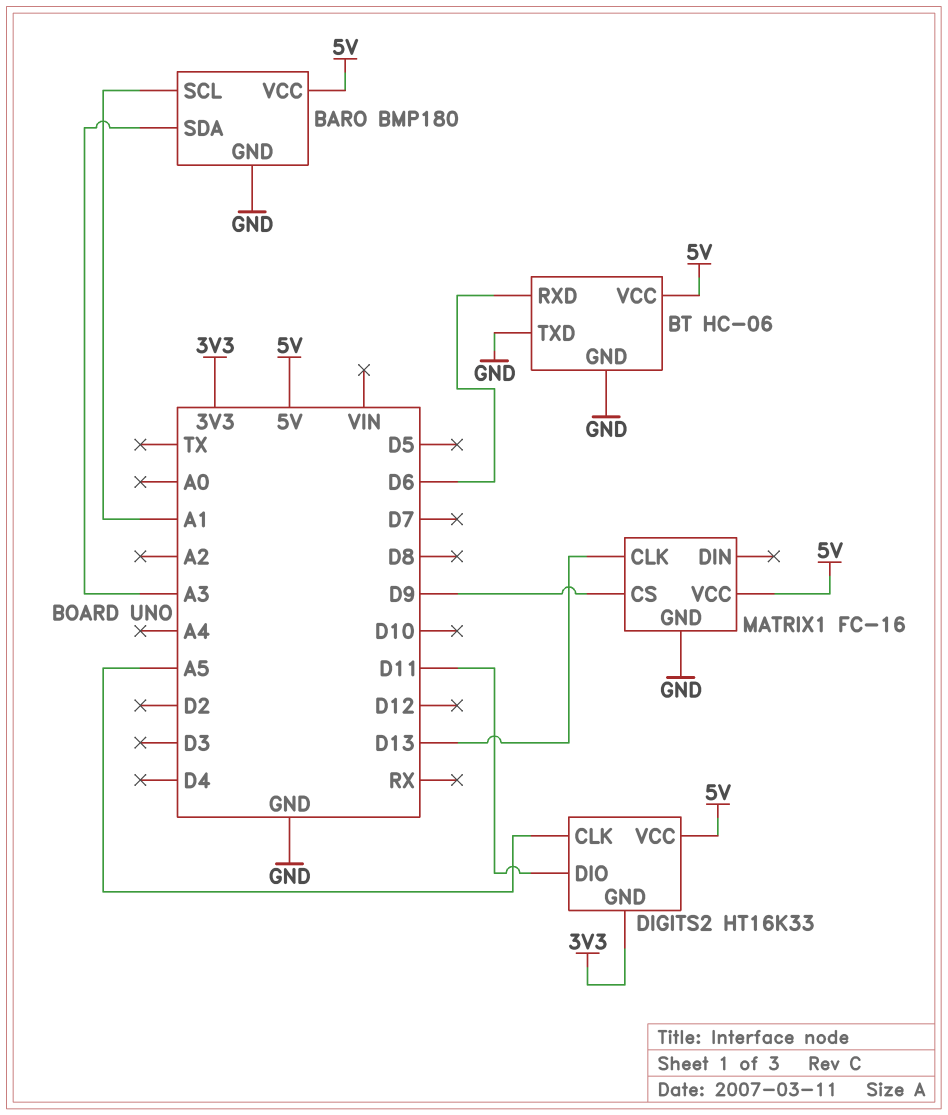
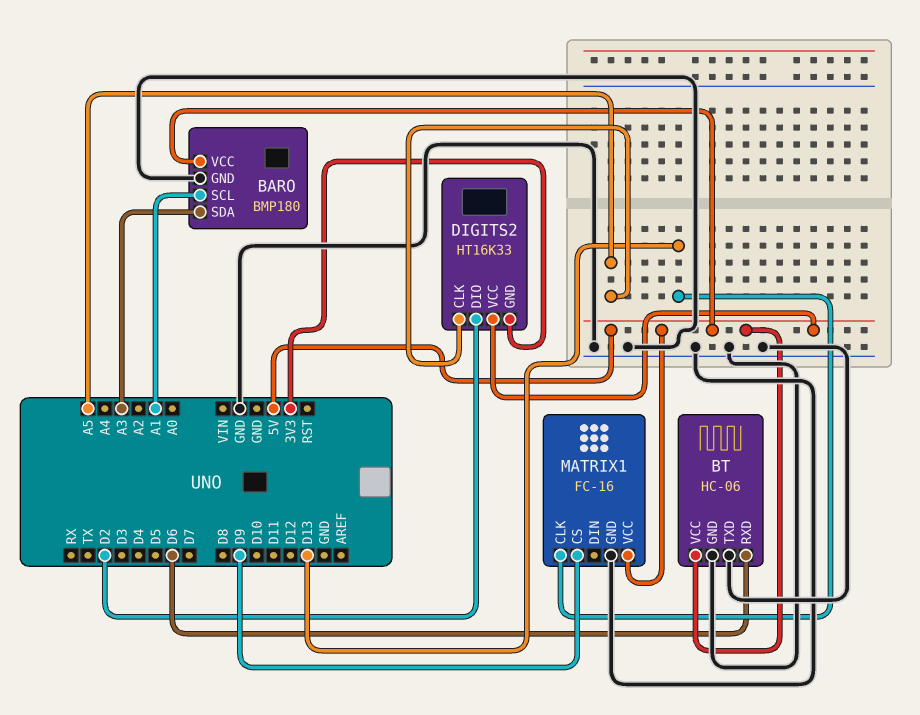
DIGITS2 pin DIO: D11 -> D2

